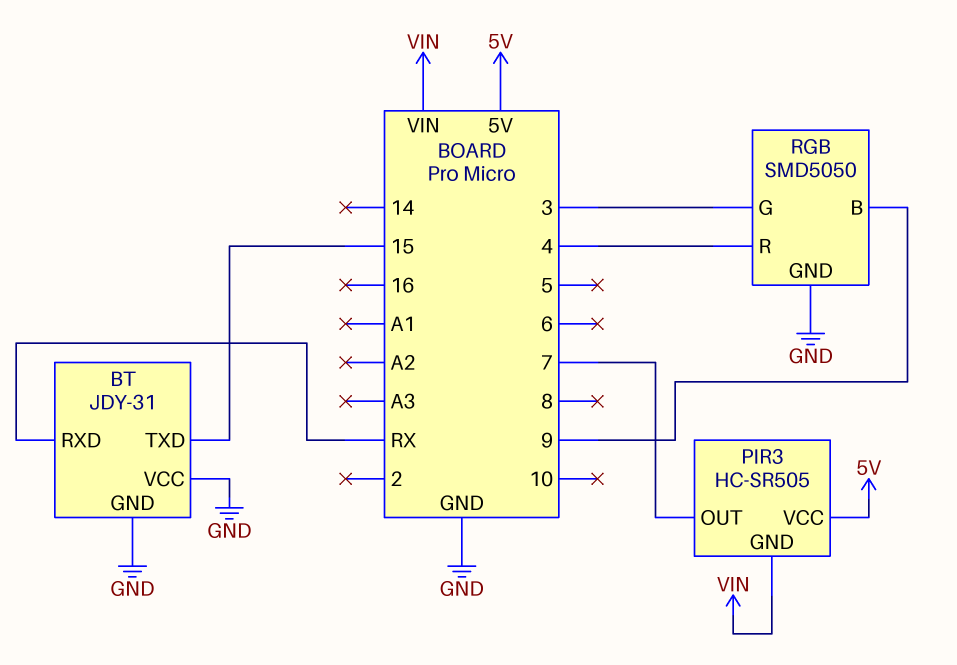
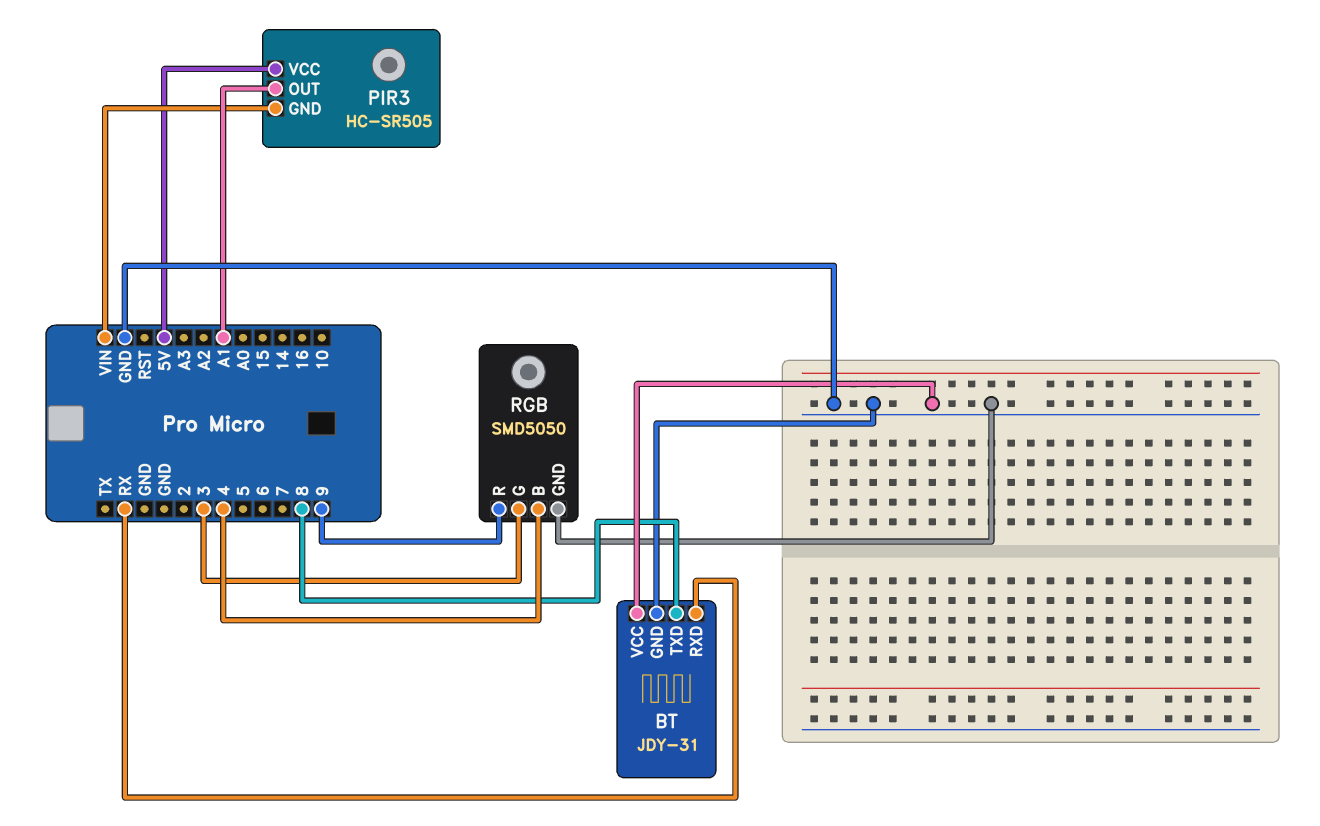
BT pin TXD: 15 -> 8
PIR3 pin OUT: 7 -> A1
RGB pin B: 9 -> 4
RGB pin R: 4 -> 9

